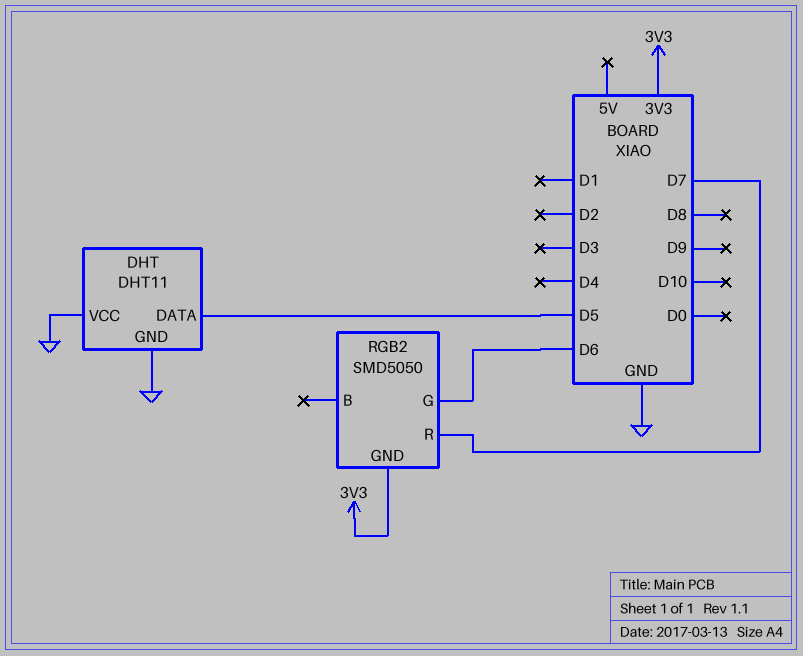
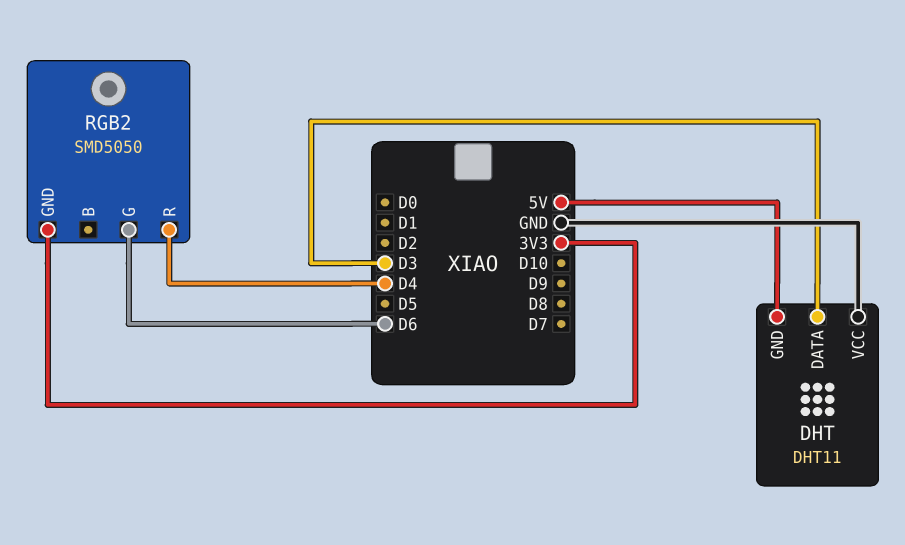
DHT pin DATA: D5 -> D3
DHT pin GND: GND -> 5V
RGB2 pin R: D7 -> D4

